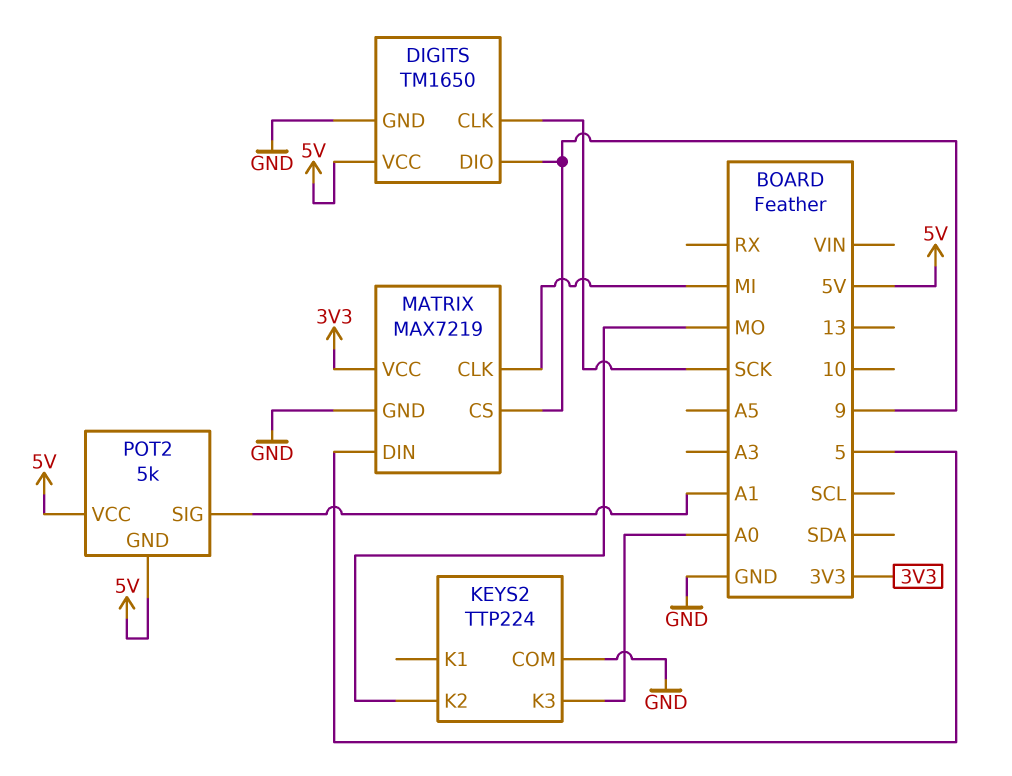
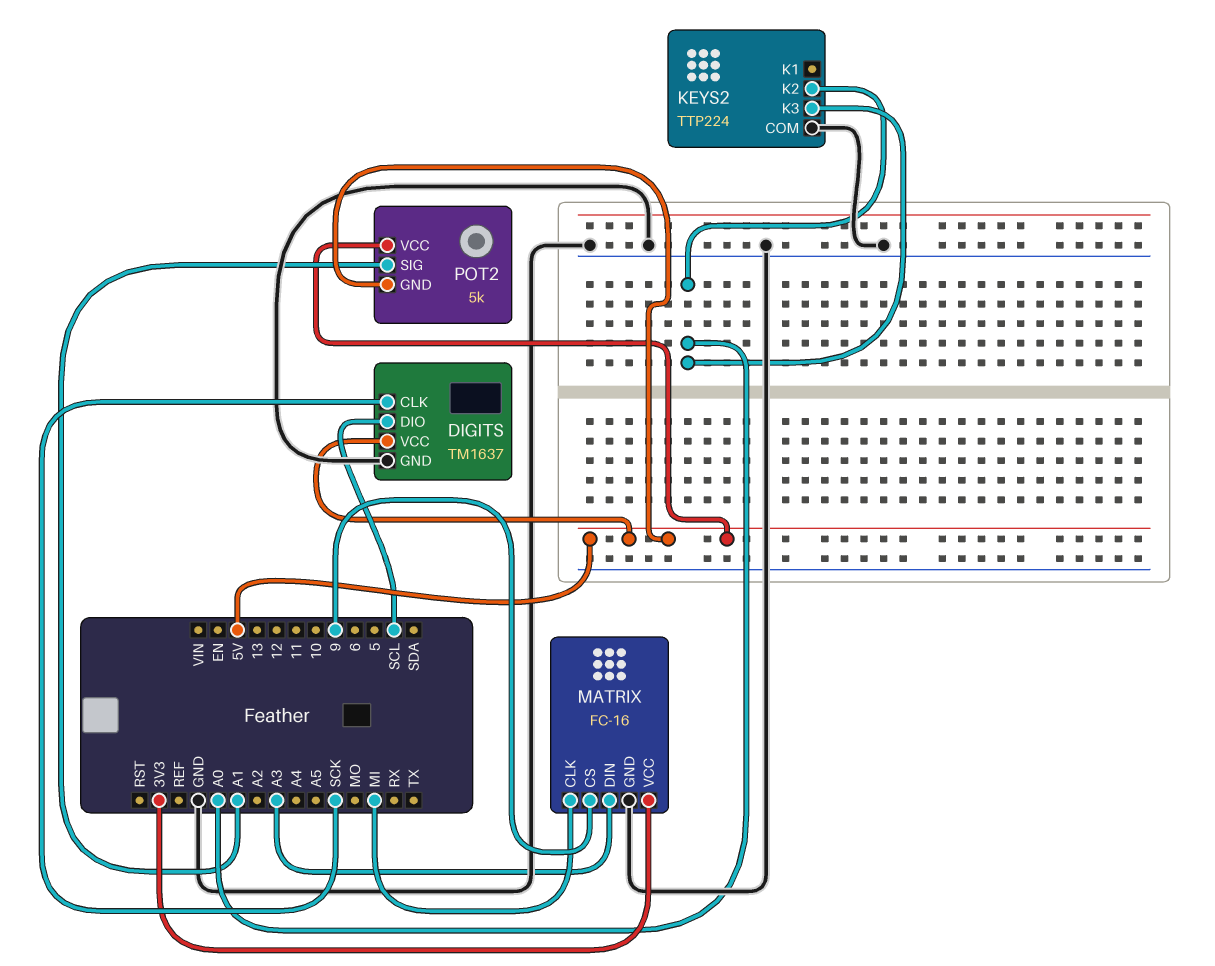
DIGITS: TM1650 -> TM1637
DIGITS pin DIO: 9 -> SCL
KEYS2 pin K2: MO -> A0
MATRIX: MAX7219 -> FC-16
MATRIX pin DIN: 5 -> A3

